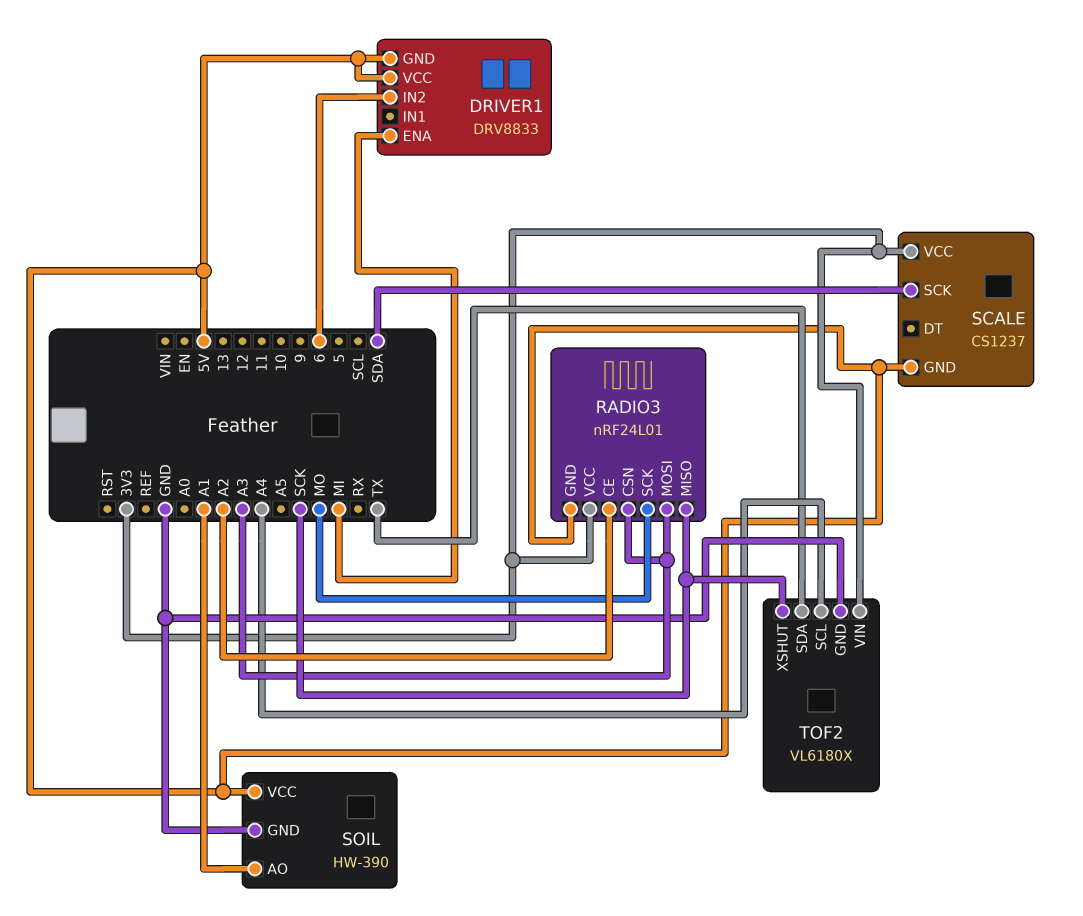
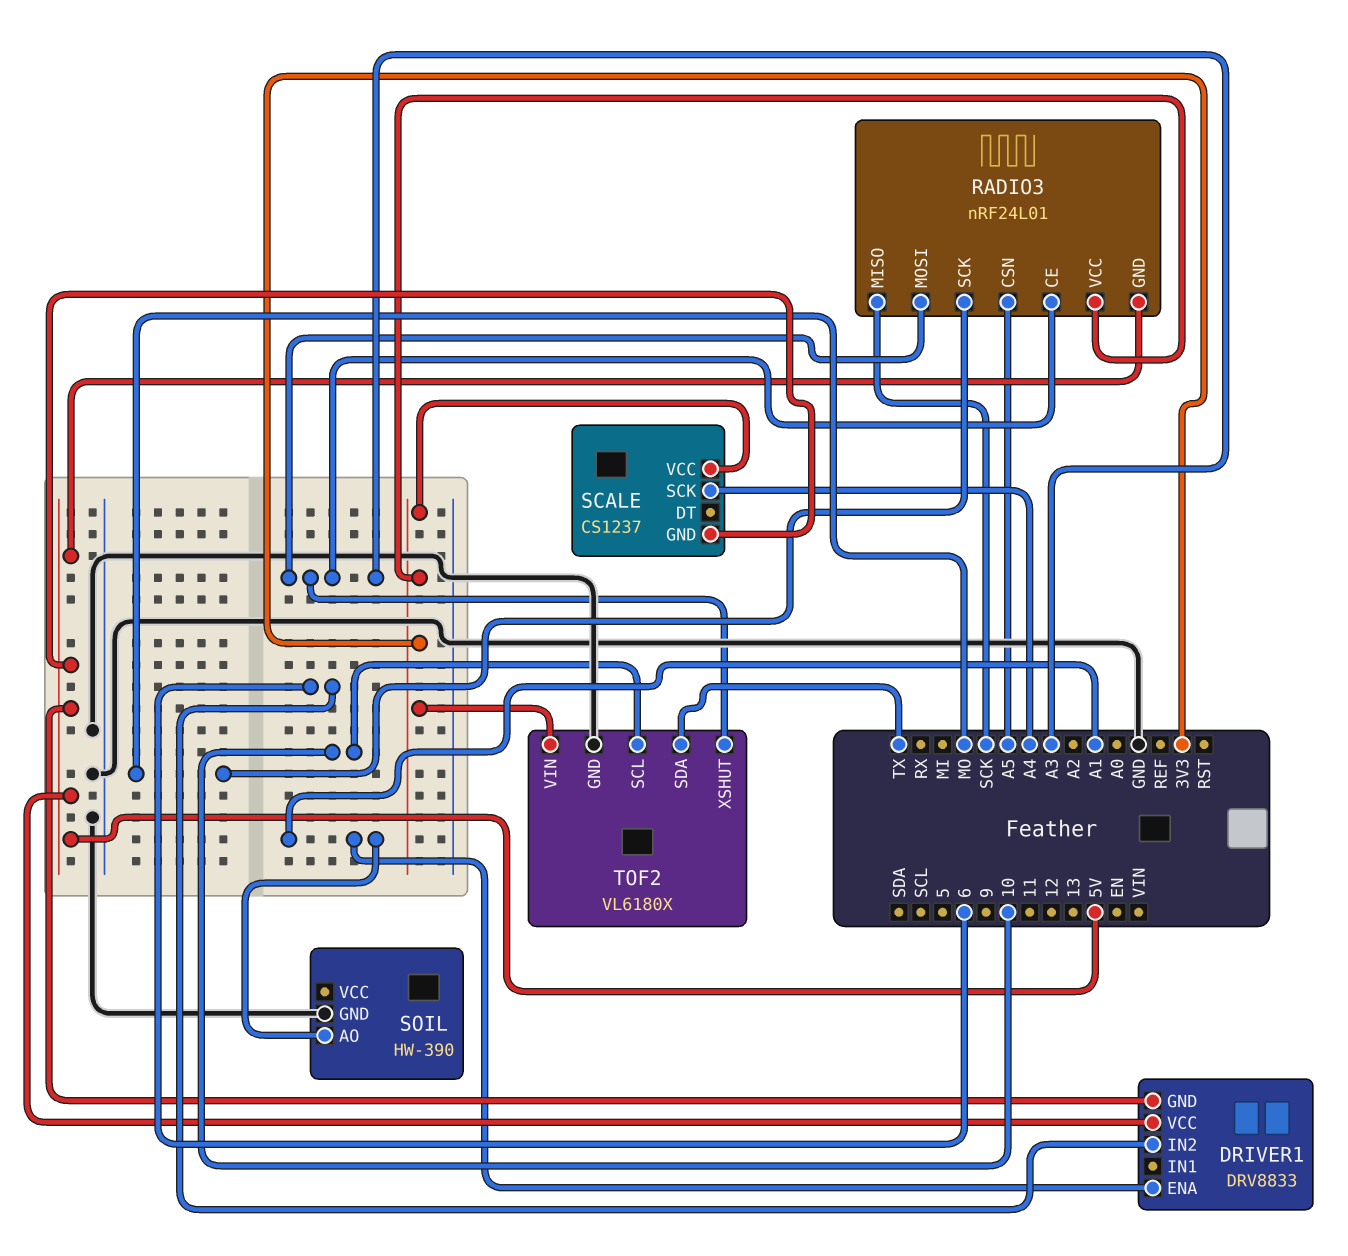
DRIVER1 pin ENA: MI -> A1
RADIO3 pin CE: A2 -> A3
RADIO3 pin CSN: A3 -> A5
SCALE pin SCK: SDA -> A4
SOIL pin VCC: 5V -> none
TOF2 pin SCL: A4 -> 10
TOF2 pin XSHUT: SCK -> A3

